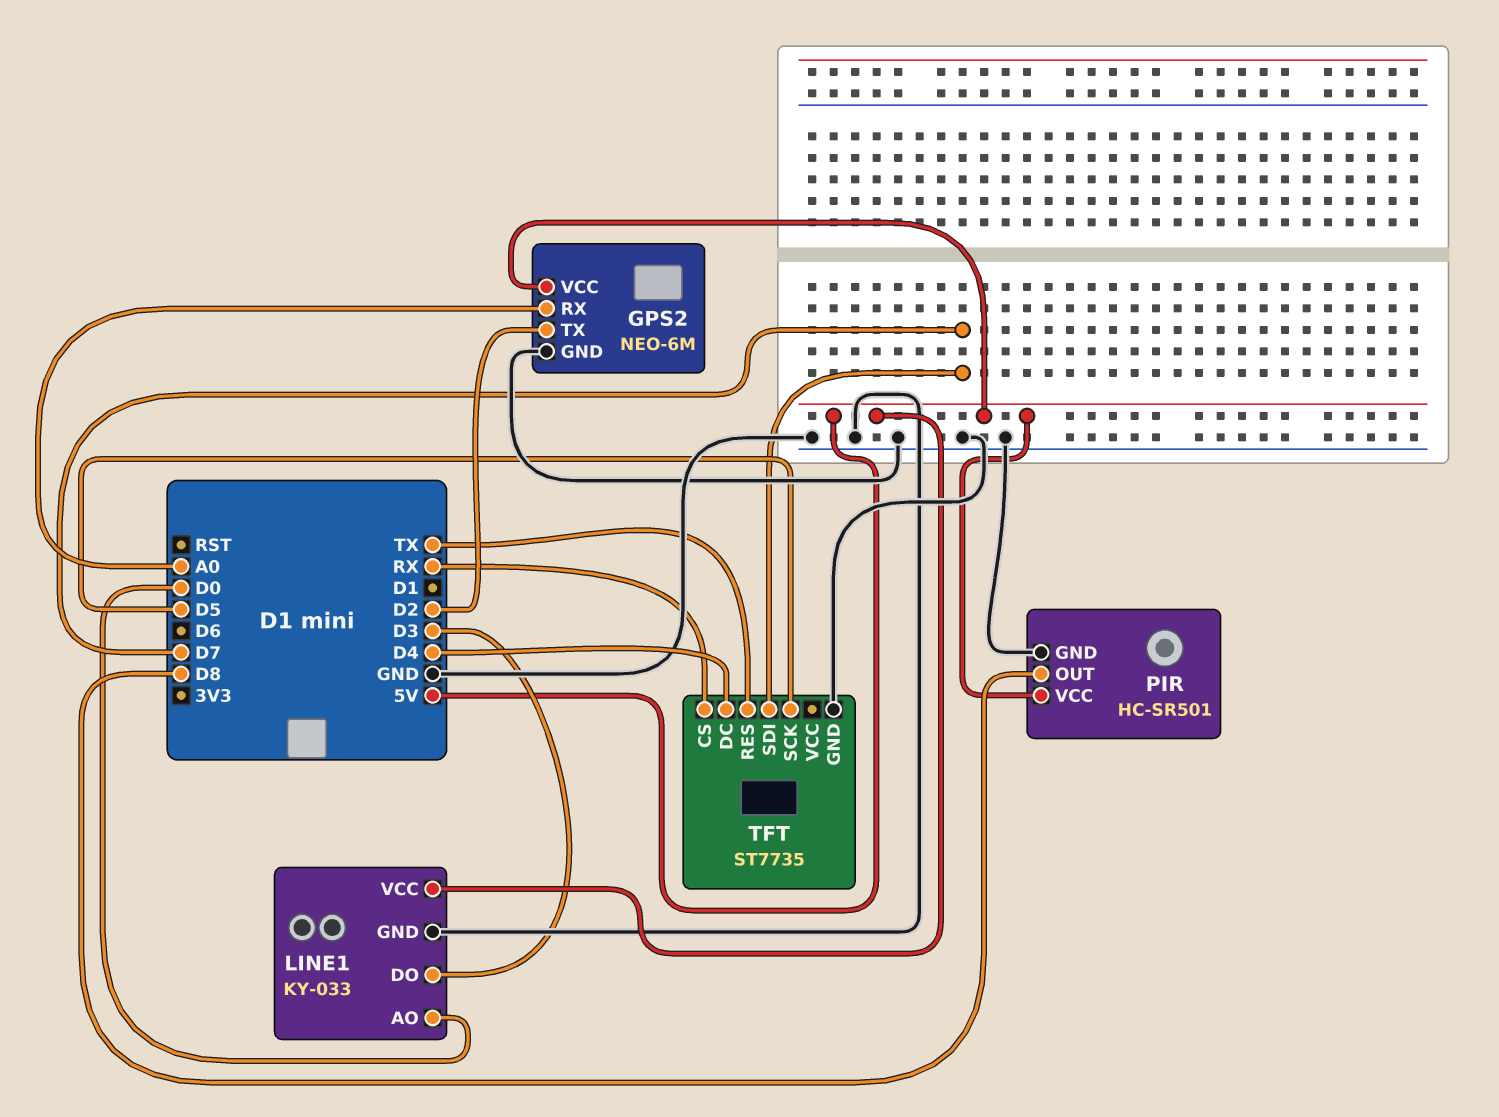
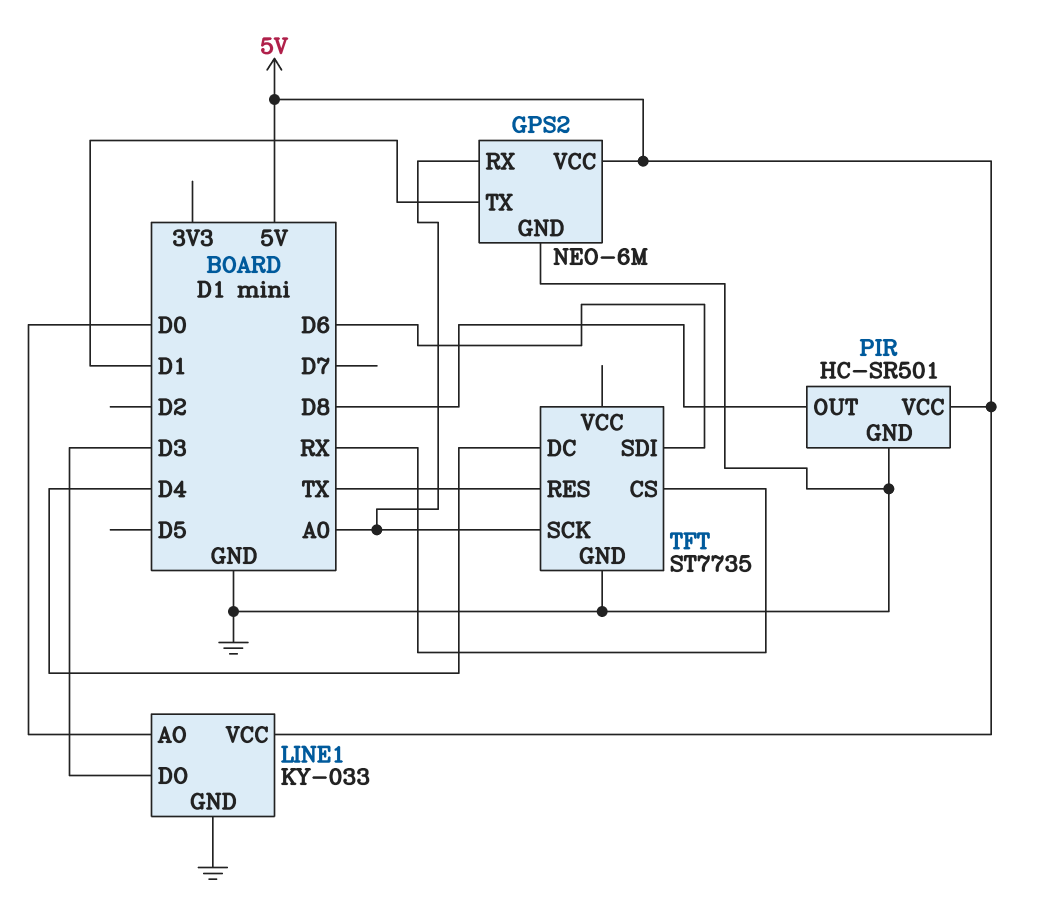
GPS2 pin TX: D2 -> D1
TFT pin SCK: D5 -> A0
TFT pin SDI: D7 -> D6

